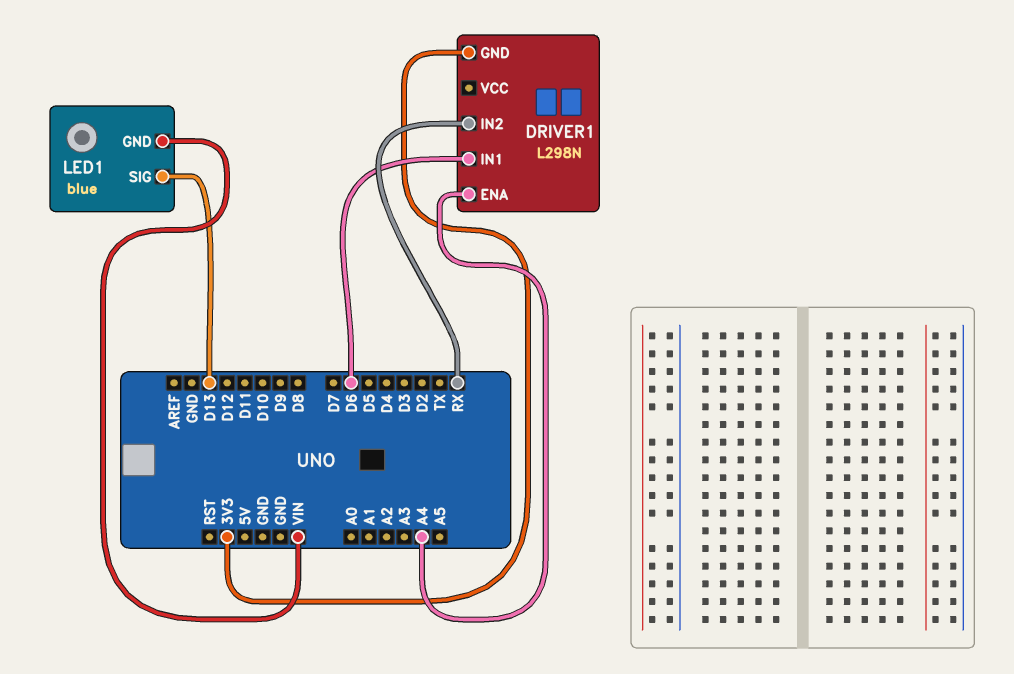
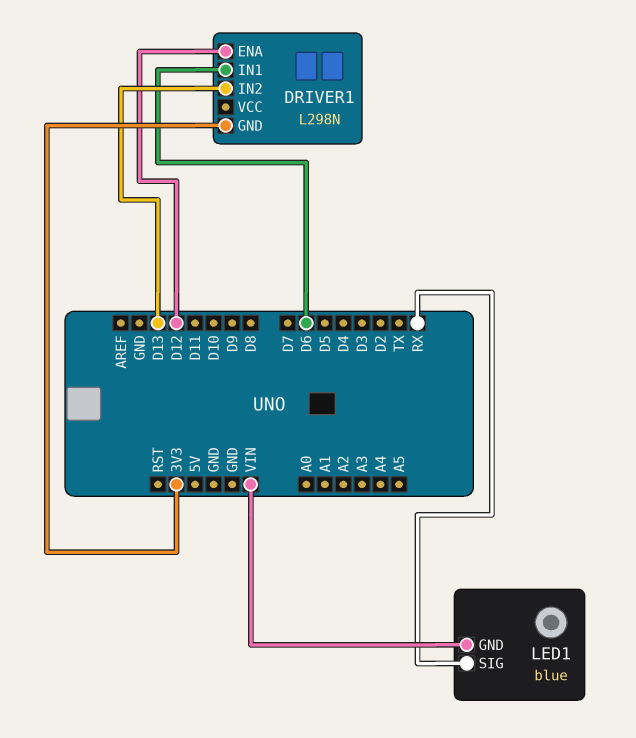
DRIVER1 pin ENA: A4 -> D12
DRIVER1 pin IN2: RX -> D13
LED1 pin SIG: D13 -> RX

